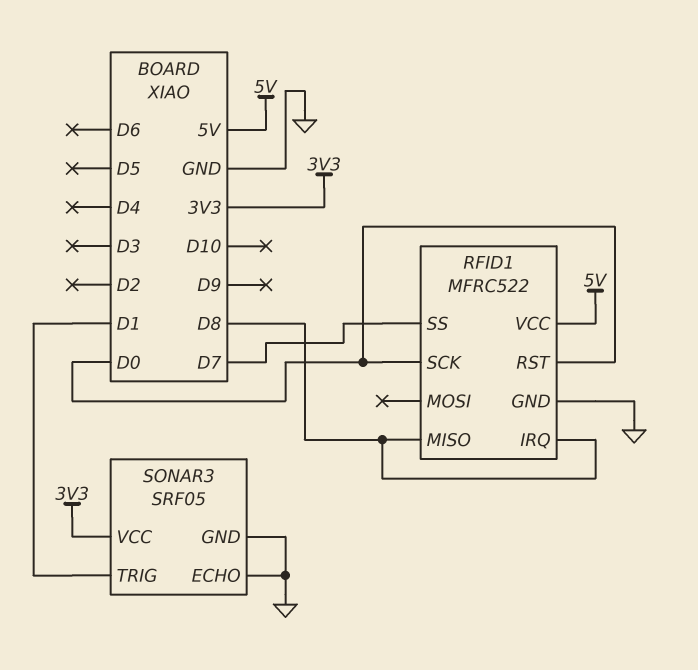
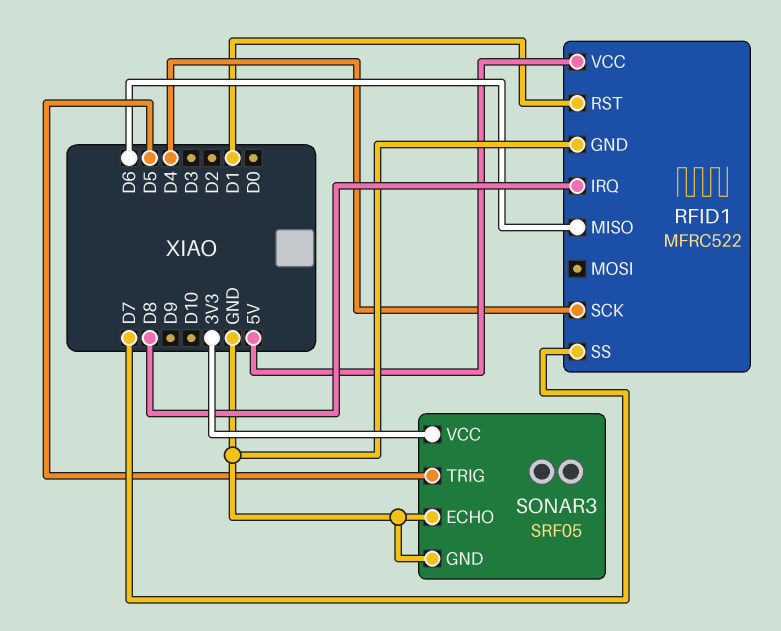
RFID1 pin MISO: D8 -> D6
RFID1 pin RST: D0 -> D1
RFID1 pin SCK: D0 -> D4
SONAR3 pin TRIG: D1 -> D5

